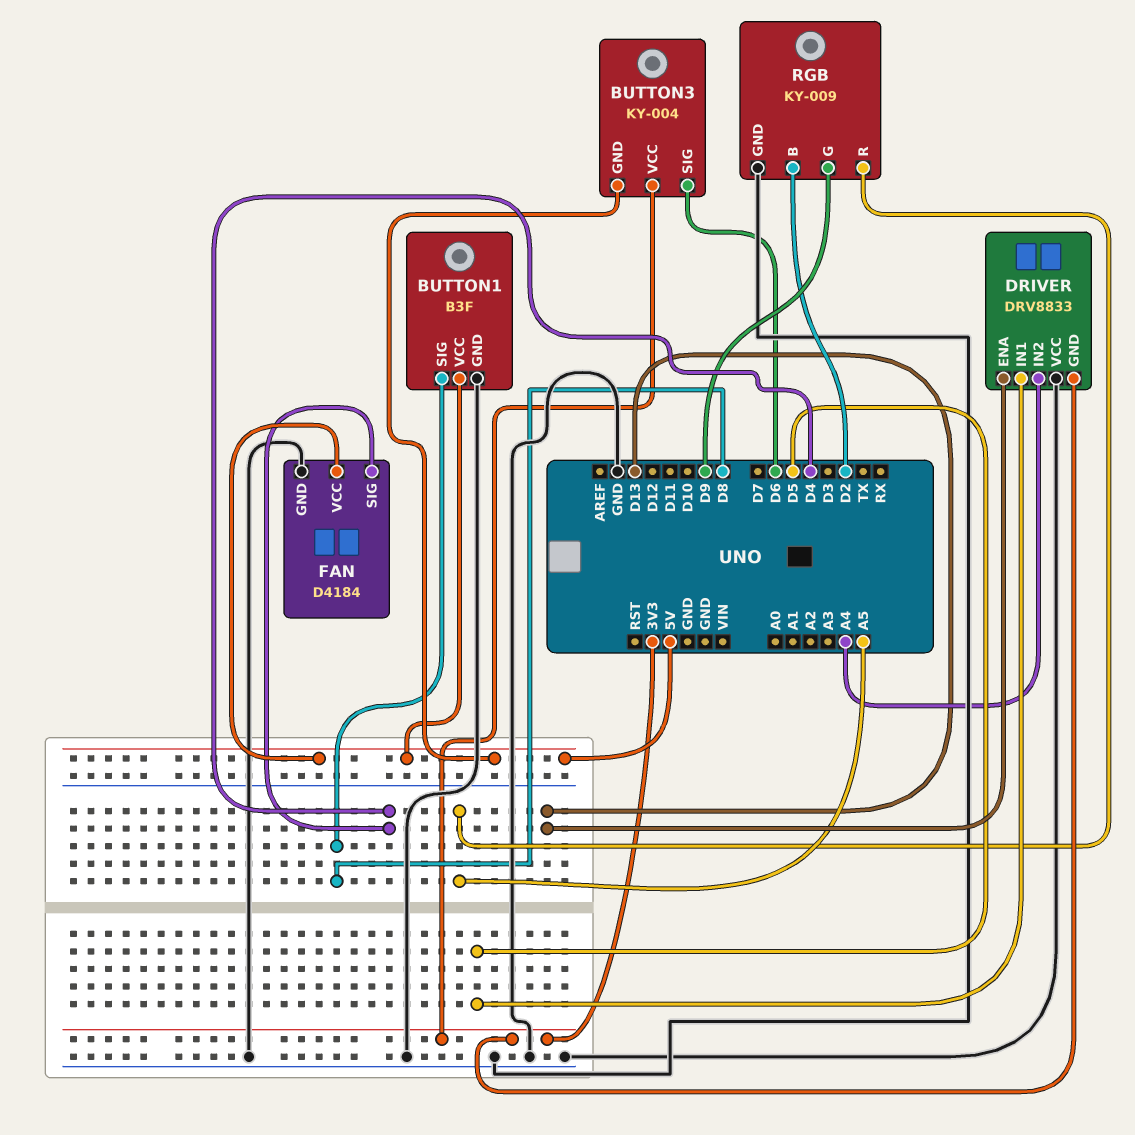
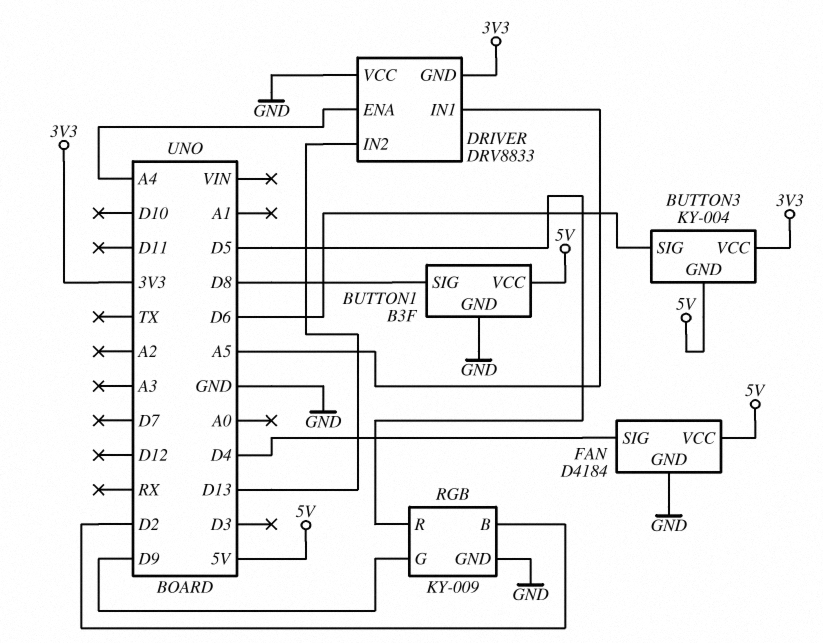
DRIVER pin ENA: D13 -> A4
DRIVER pin IN1: D5 -> A5
DRIVER pin IN2: A4 -> D13
RGB pin R: A5 -> D5

